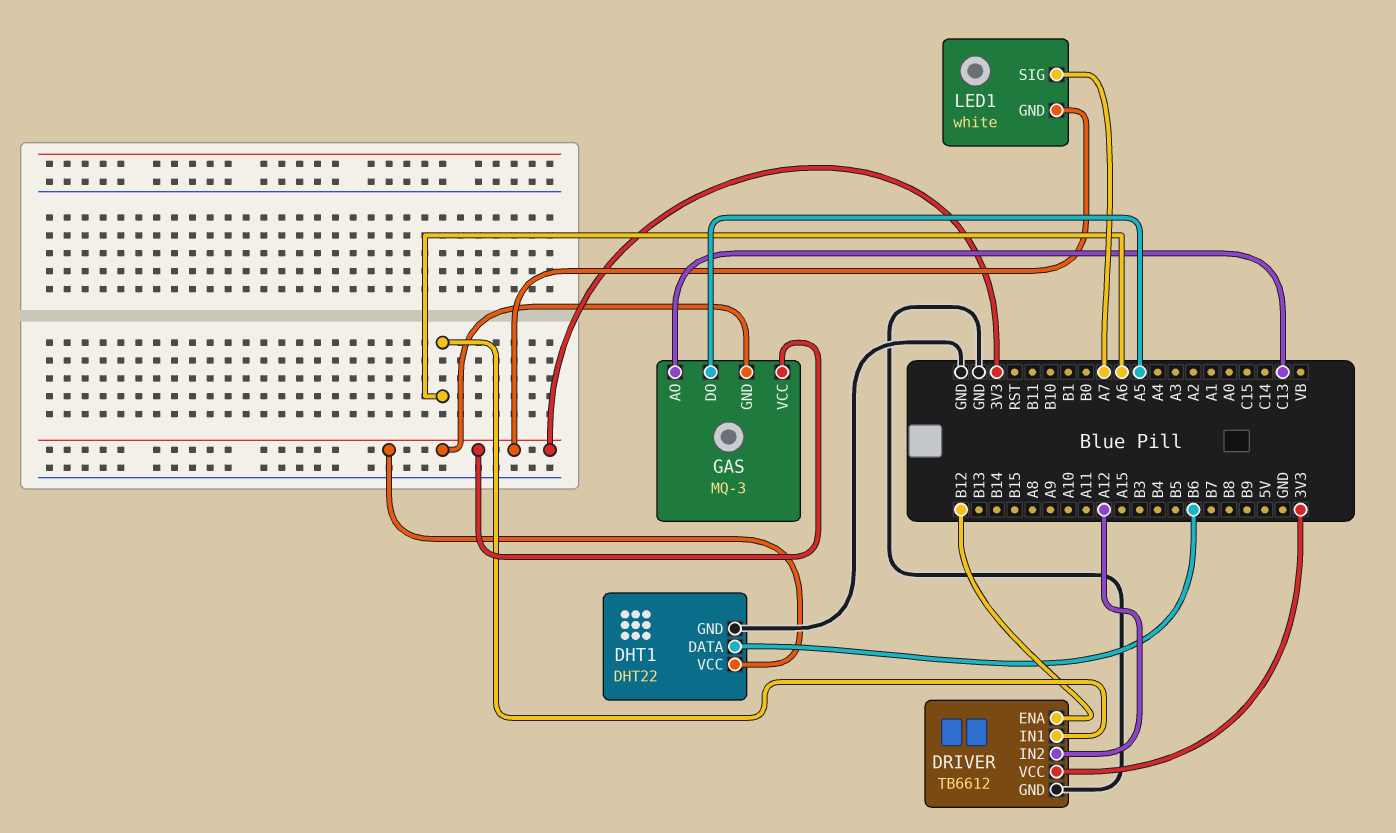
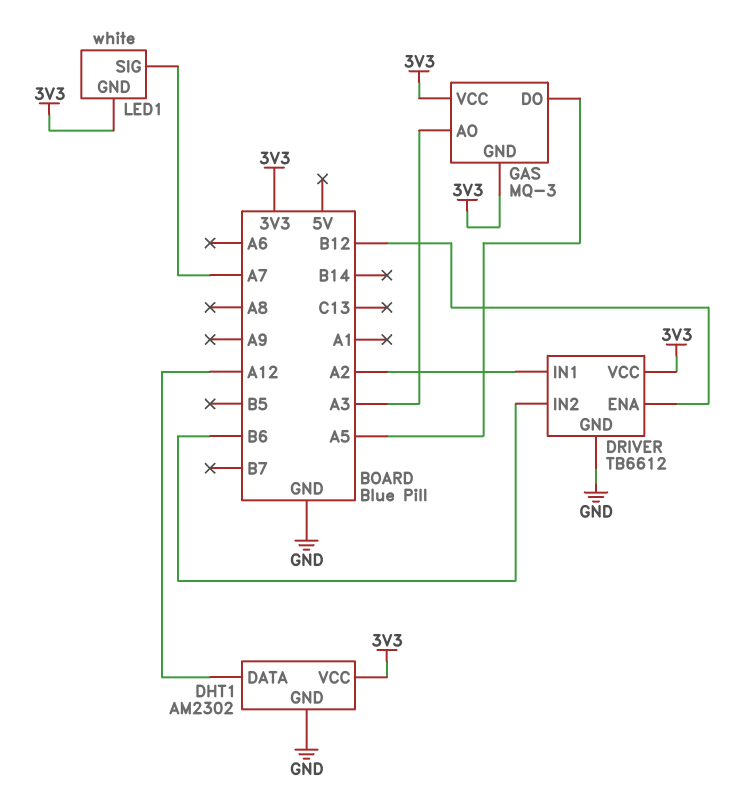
DHT1: DHT22 -> AM2302
DHT1 pin DATA: B6 -> A12
DRIVER pin IN1: A6 -> A2
DRIVER pin IN2: A12 -> B6
GAS pin AO: C13 -> A3

